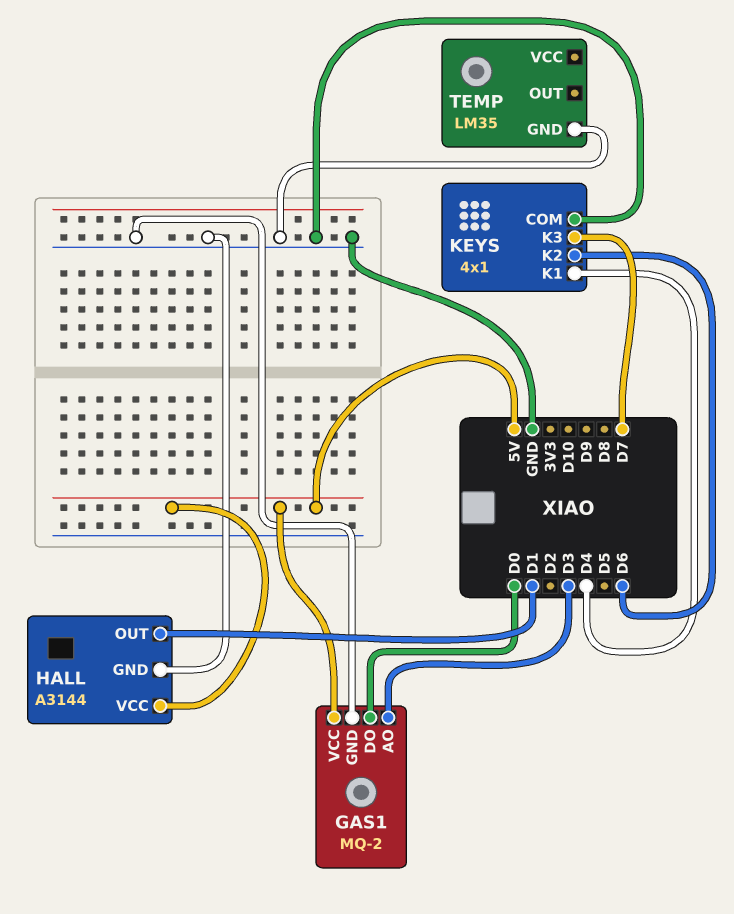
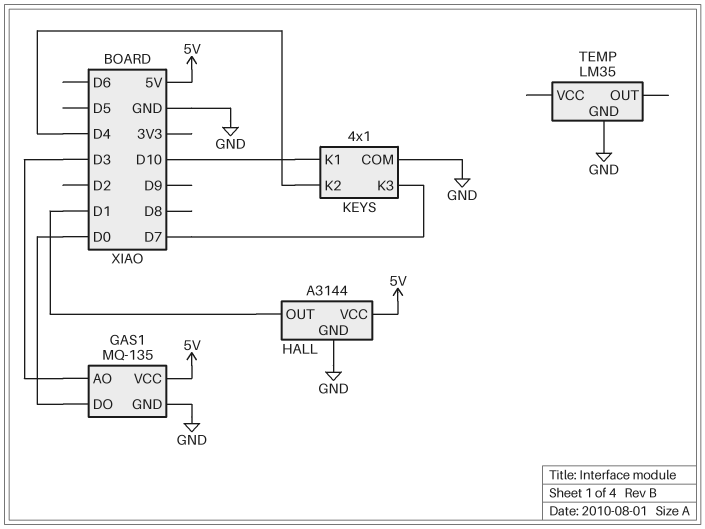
GAS1: MQ-2 -> MQ-135
KEYS pin K1: D4 -> D10
KEYS pin K2: D6 -> D4

